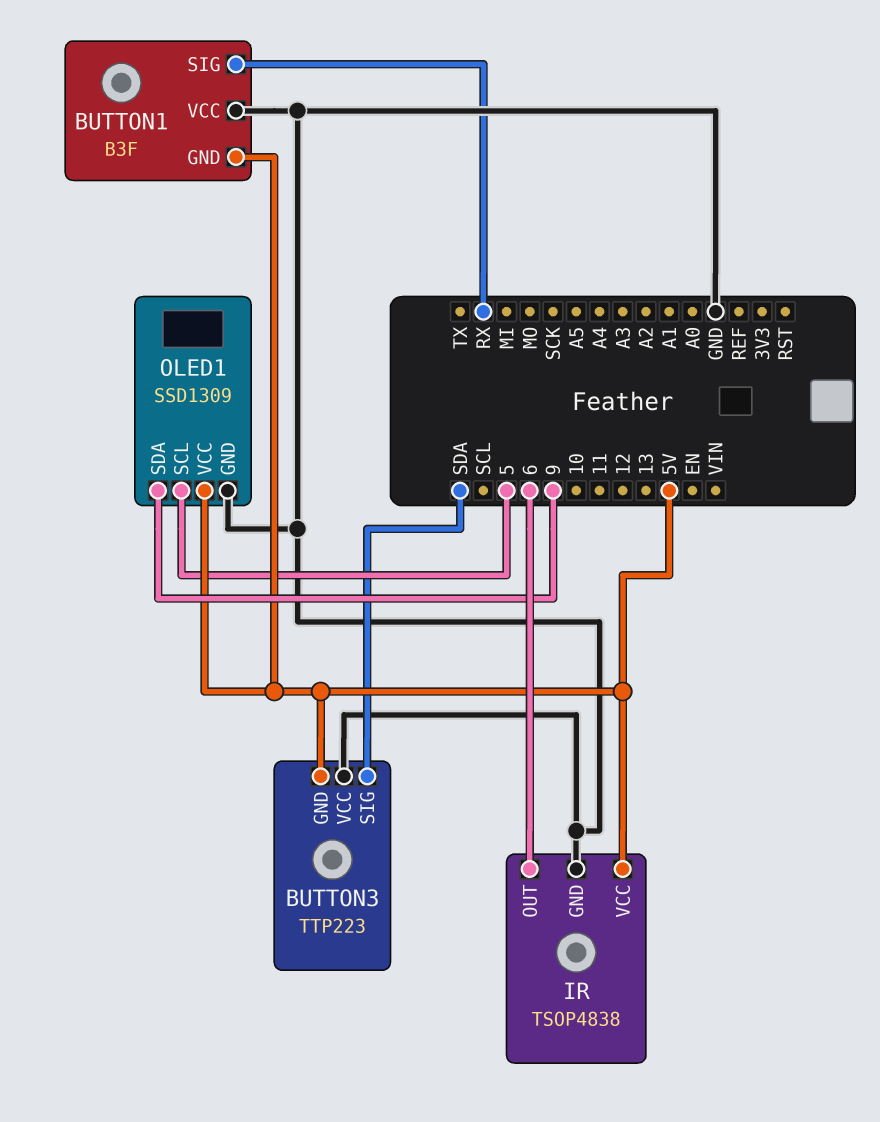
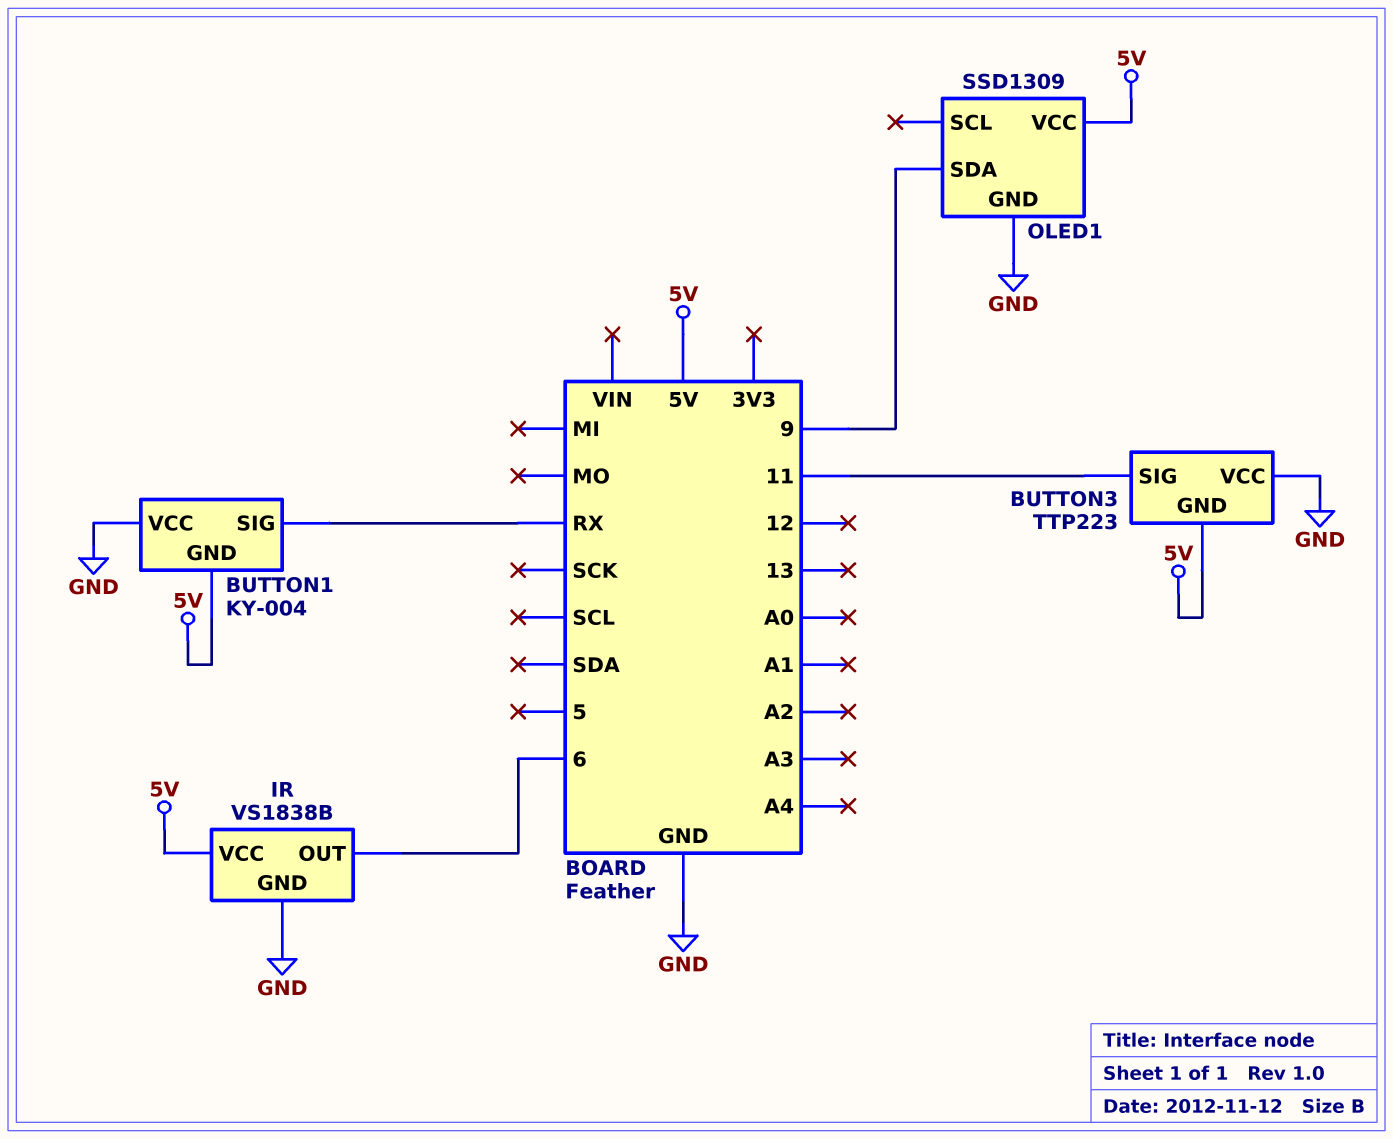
BUTTON1: B3F -> KY-004
BUTTON3 pin SIG: SDA -> 11
IR: TSOP4838 -> VS1838B
OLED1 pin SCL: 5 -> none

